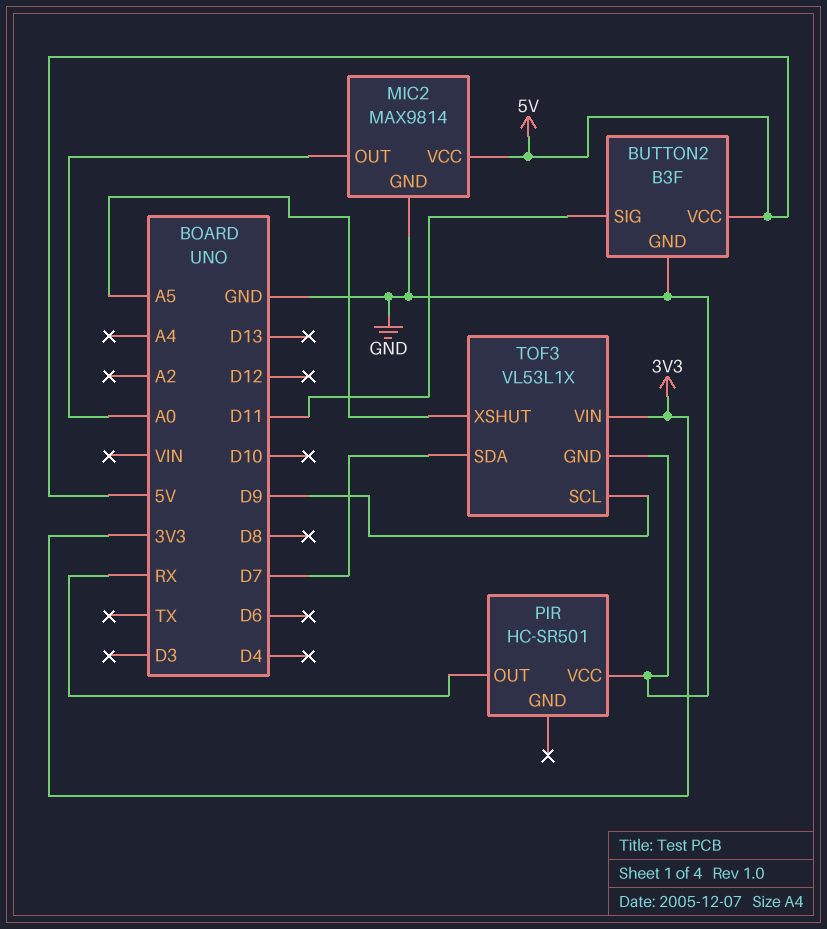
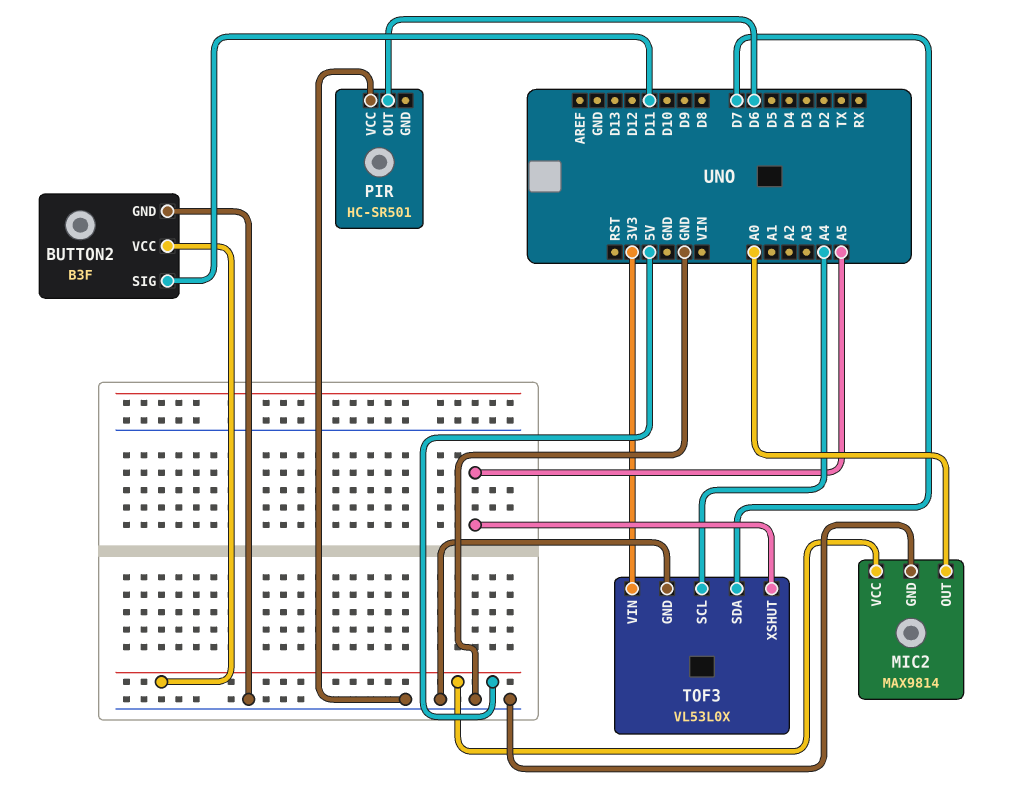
PIR pin OUT: RX -> D6
TOF3: VL53L1X -> VL53L0X
TOF3 pin SCL: D9 -> A4

